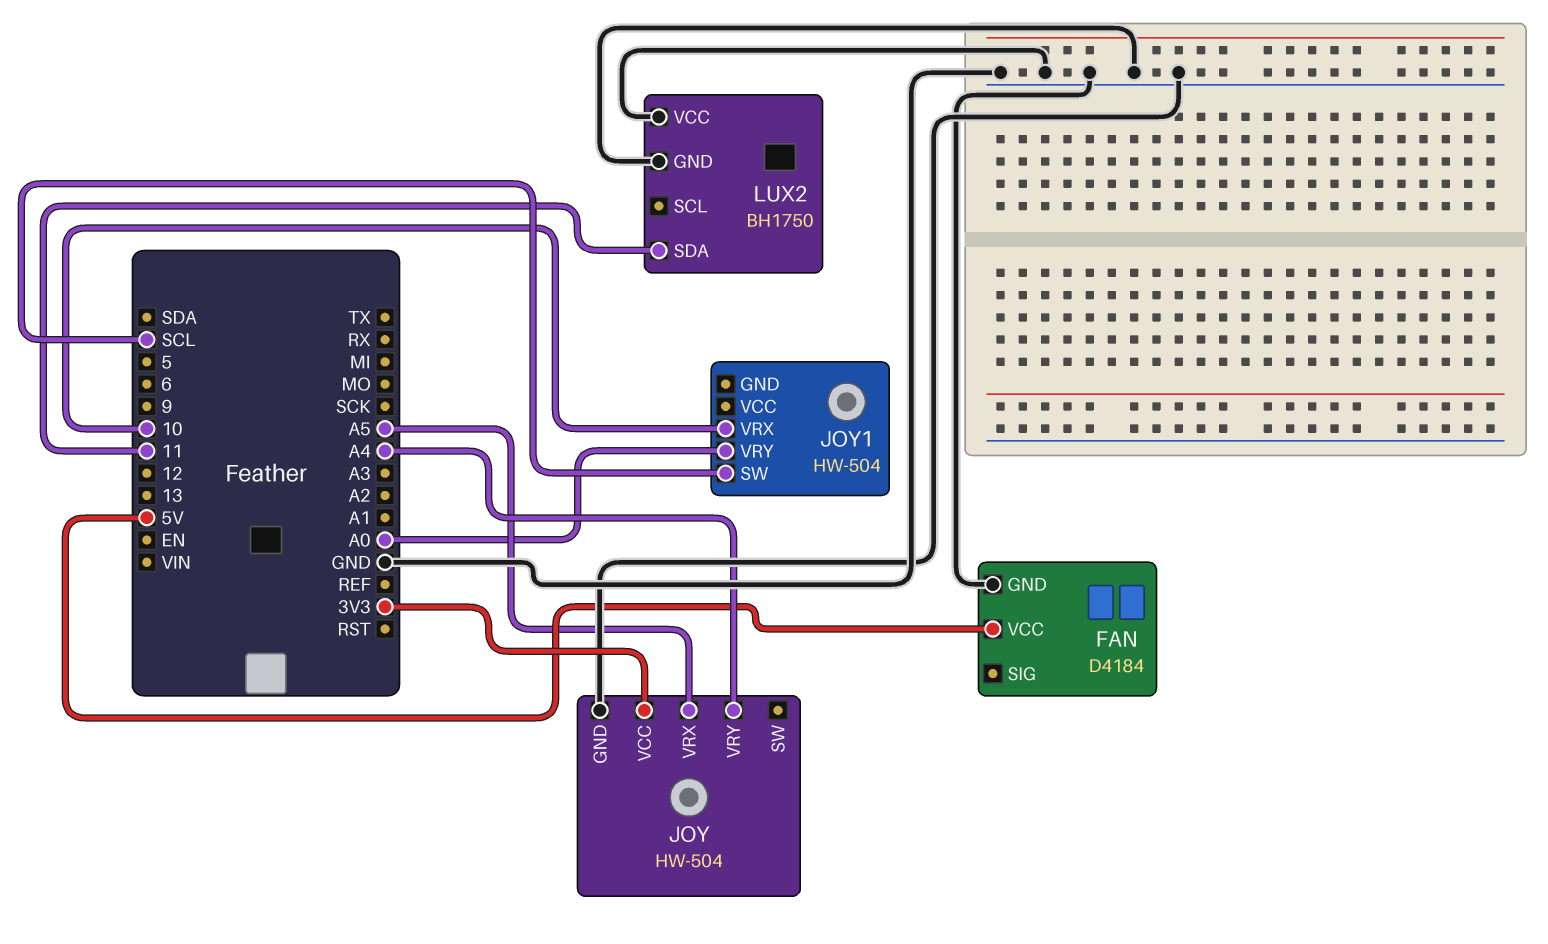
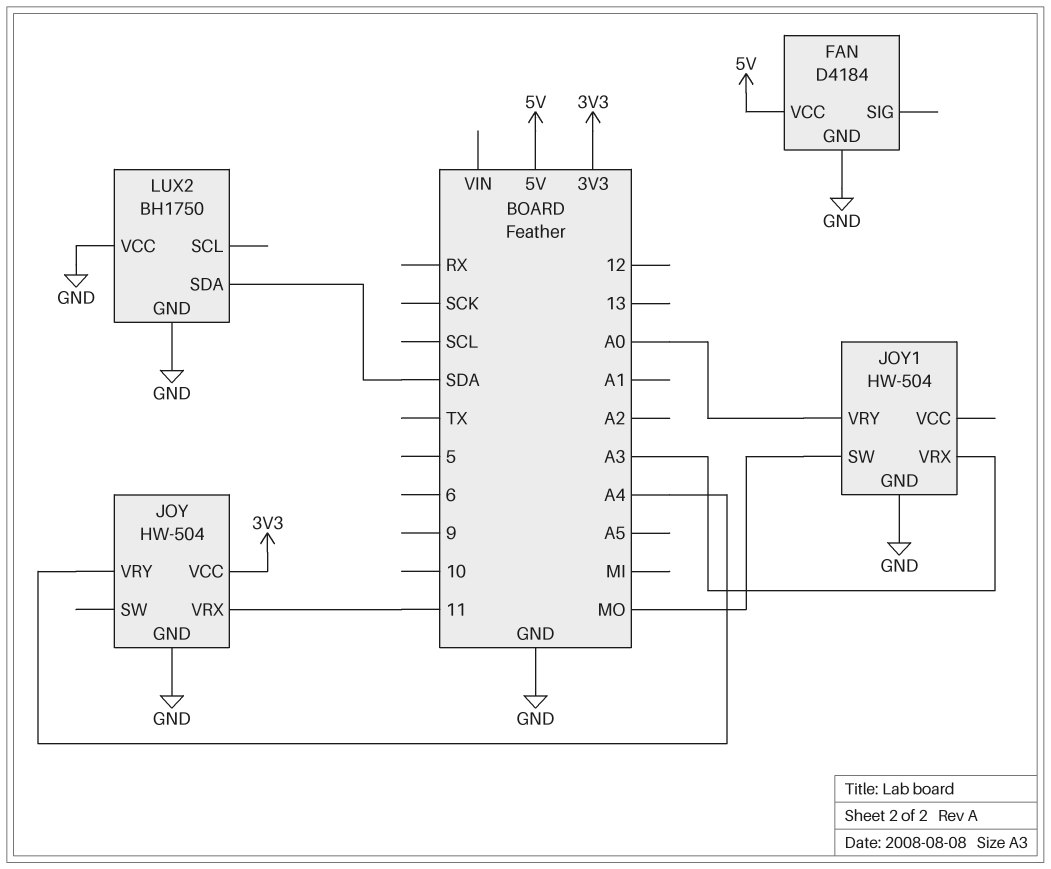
JOY pin VRX: A5 -> 11
JOY1 pin GND: none -> GND
JOY1 pin SW: SCL -> MO
JOY1 pin VRX: 10 -> A3
LUX2 pin SDA: 11 -> SDA

